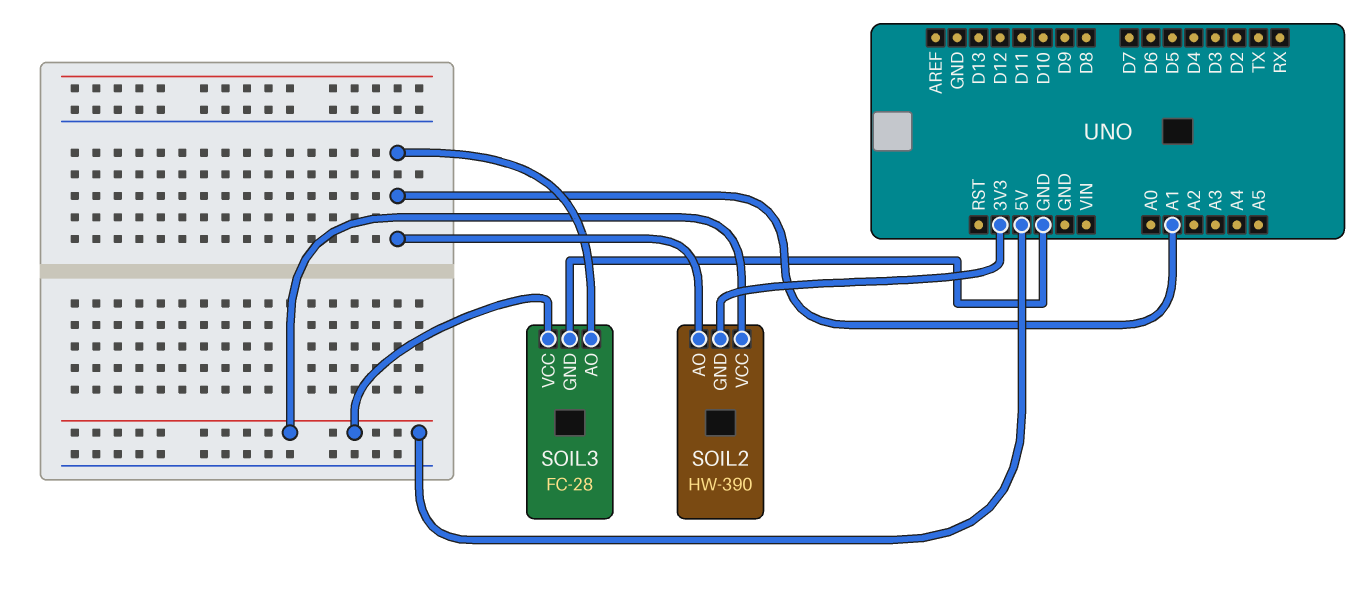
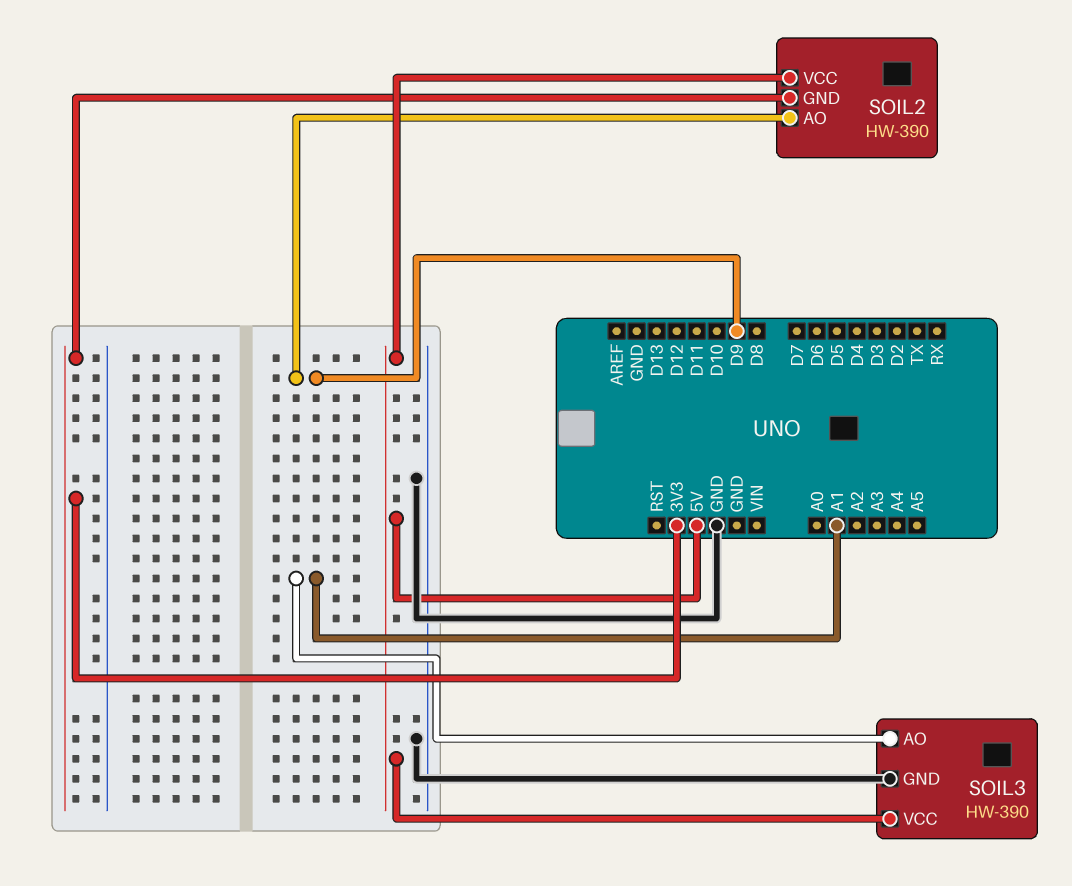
SOIL2 pin AO: A1 -> D9
SOIL3: FC-28 -> HW-390

